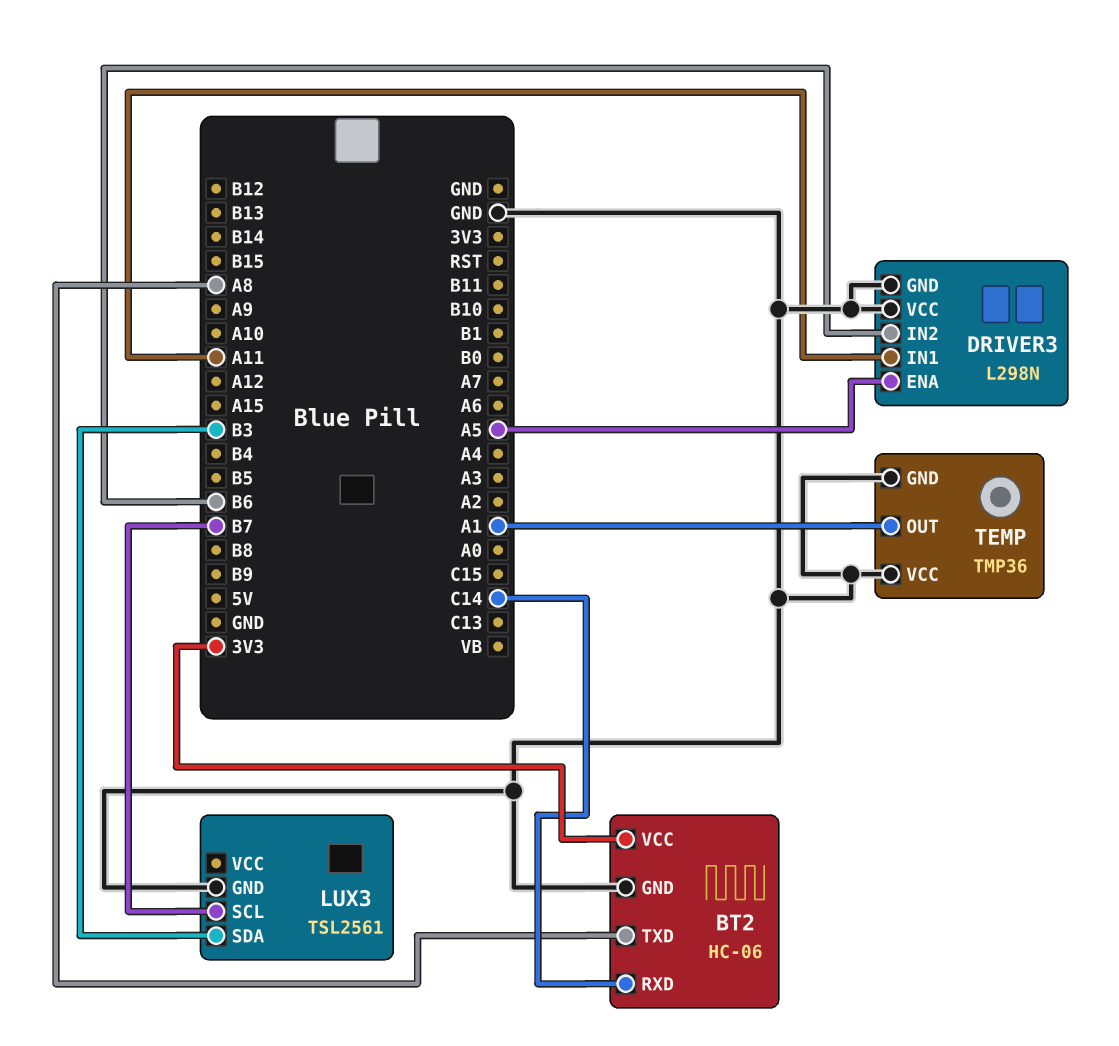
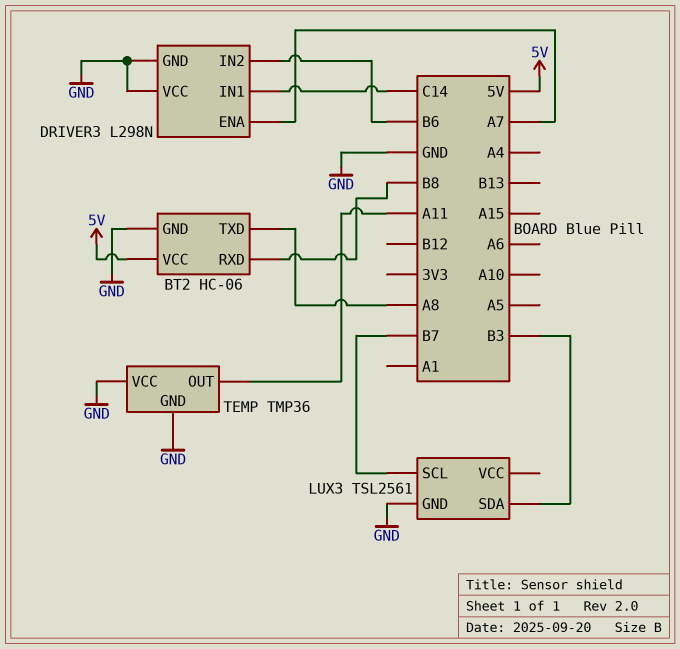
BT2 pin RXD: C14 -> B8
BT2 pin VCC: 3V3 -> 5V
DRIVER3 pin ENA: A5 -> A7
DRIVER3 pin IN1: A11 -> C14
TEMP pin OUT: A1 -> A11

